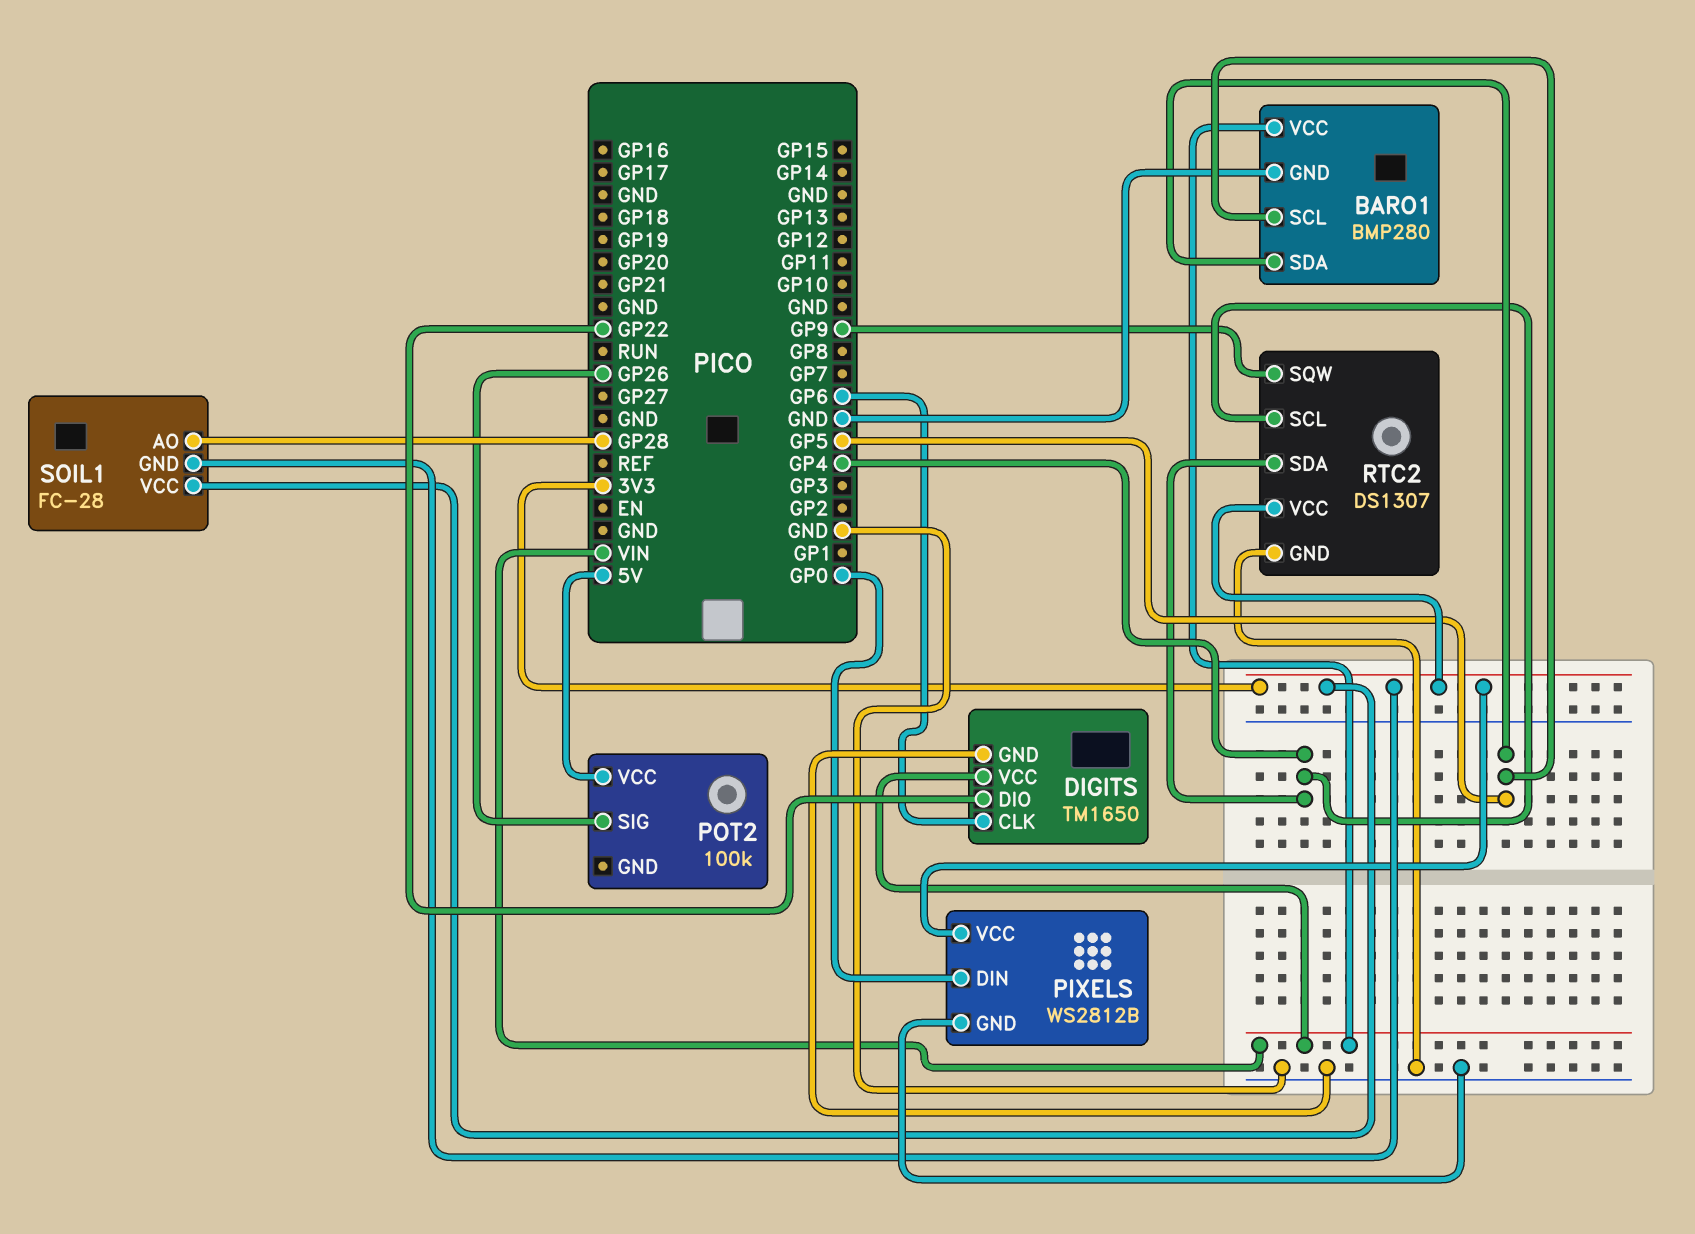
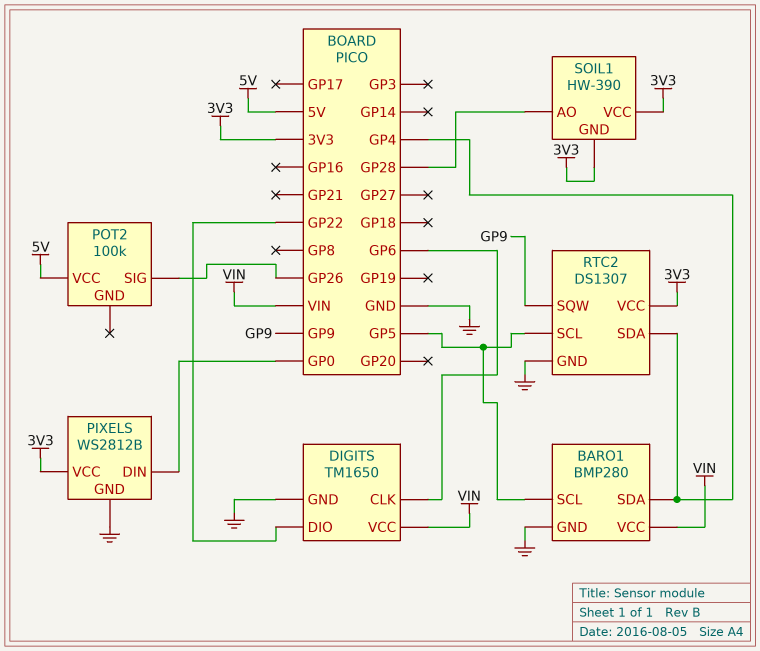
BARO1 pin SDA: GP5 -> GP4
RTC2 pin SCL: GP4 -> GP5
SOIL1: FC-28 -> HW-390

